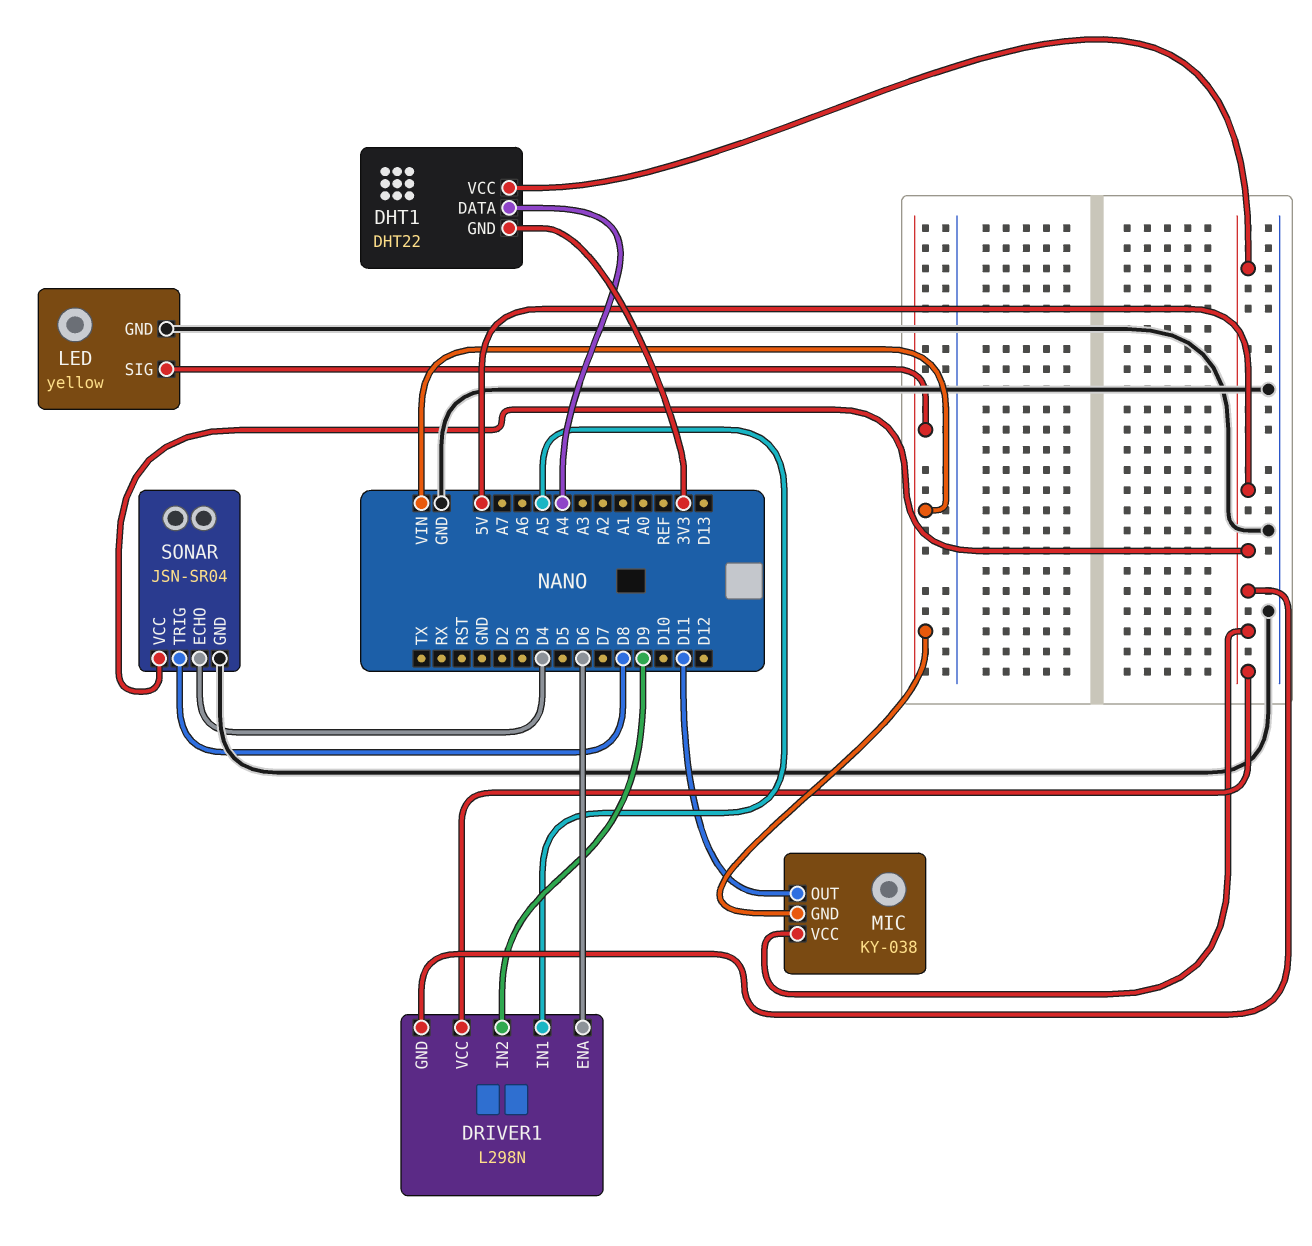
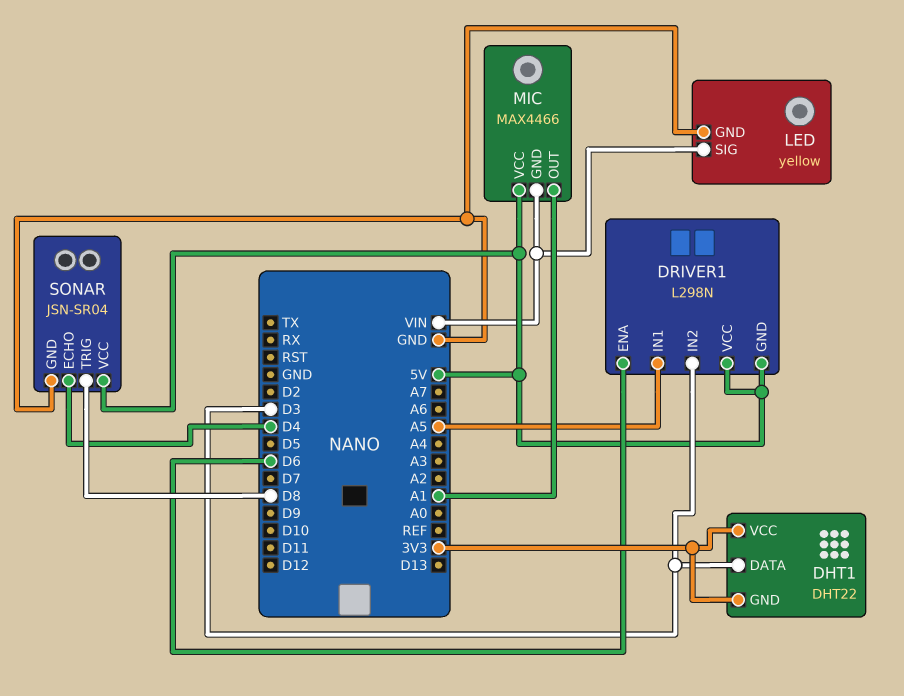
DHT1 pin DATA: A4 -> D3
DHT1 pin VCC: 5V -> 3V3
DRIVER1 pin IN2: D9 -> D3
MIC: KY-038 -> MAX4466
MIC pin OUT: D11 -> A1

